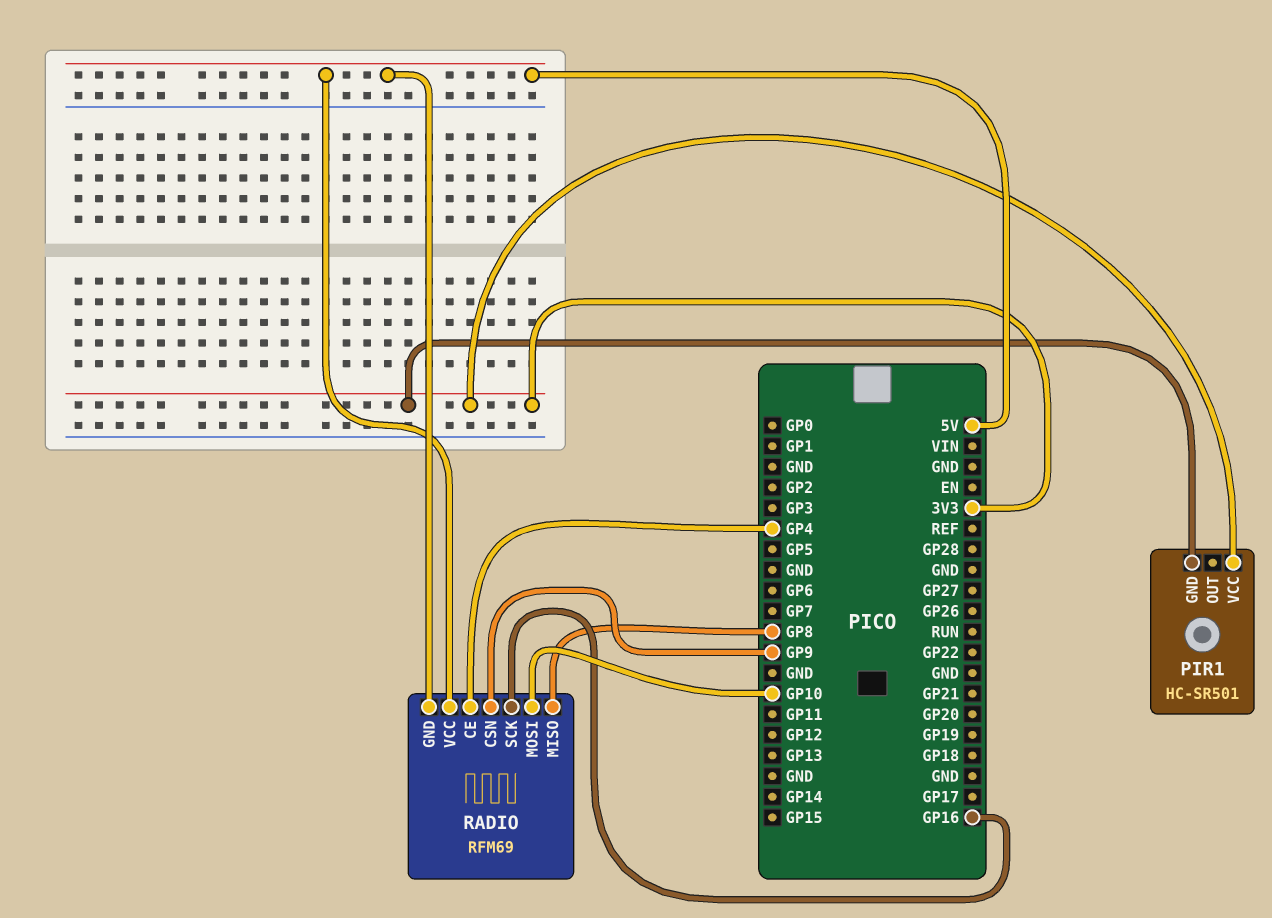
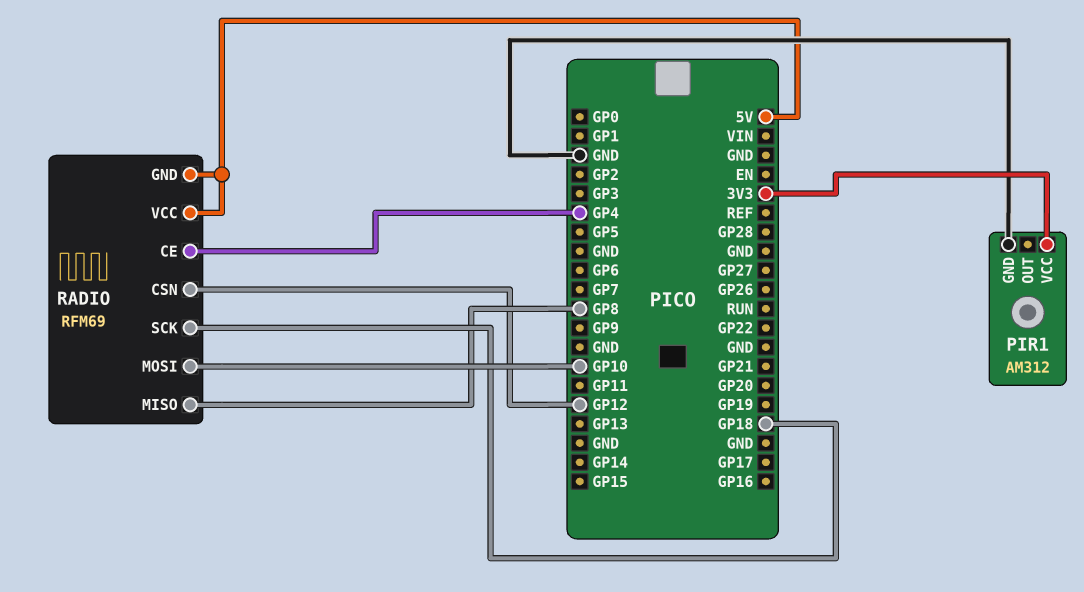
PIR1: HC-SR501 -> AM312
PIR1 pin GND: 3V3 -> GND
RADIO pin CSN: GP9 -> GP12
RADIO pin SCK: GP16 -> GP18

